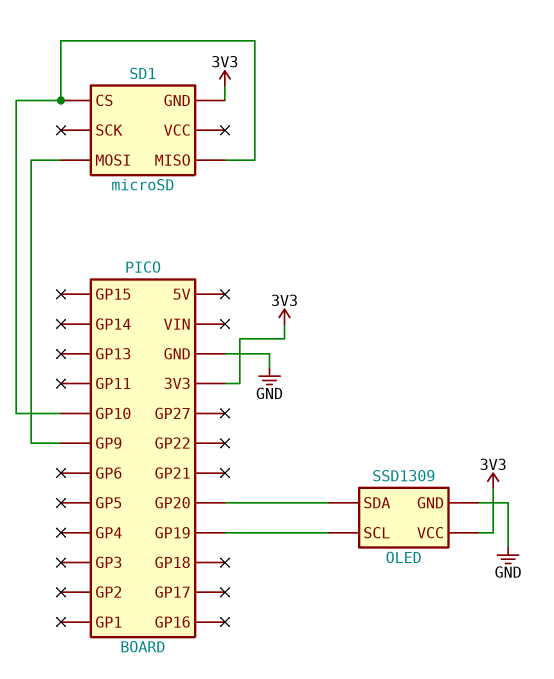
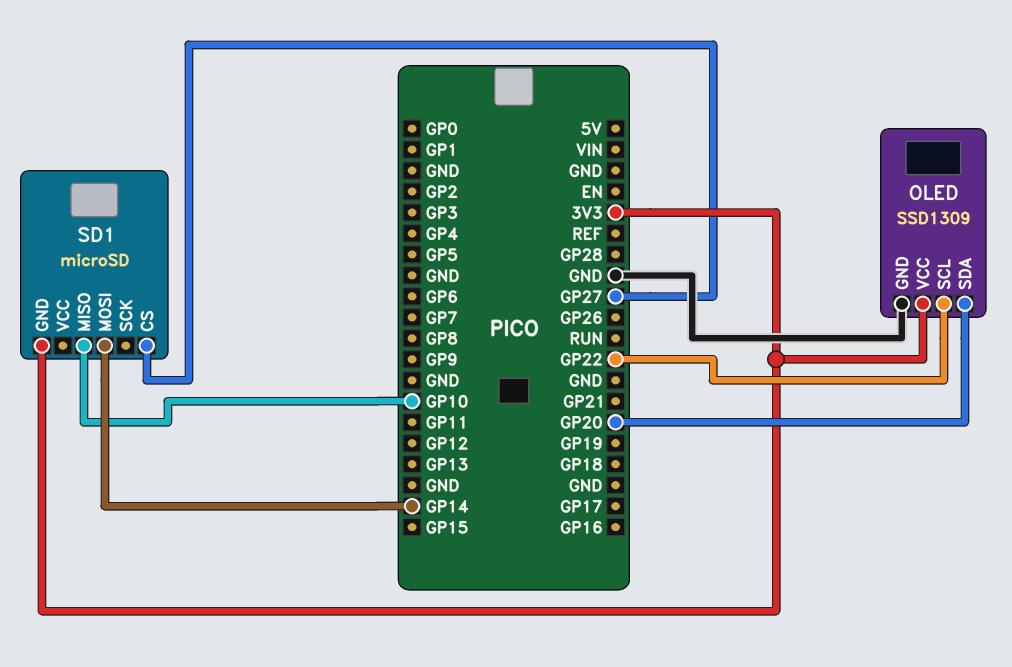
OLED pin SCL: GP19 -> GP22
SD1 pin CS: GP10 -> GP27
SD1 pin MOSI: GP9 -> GP14

